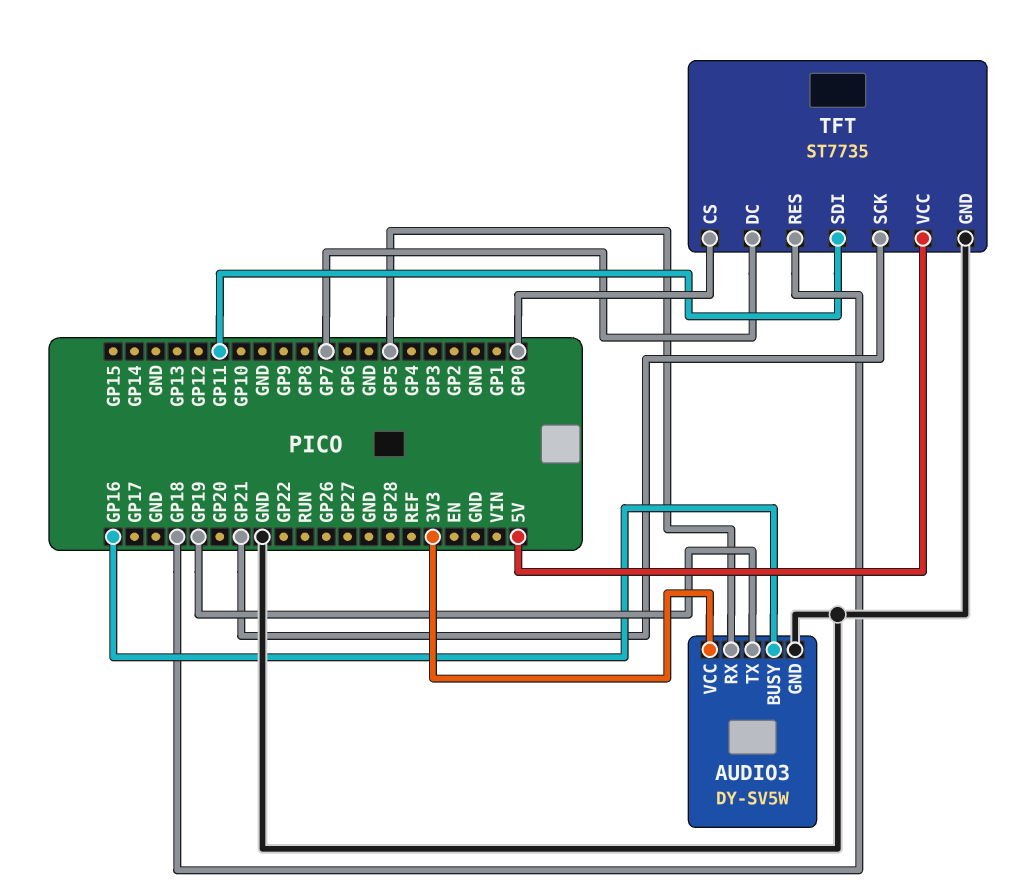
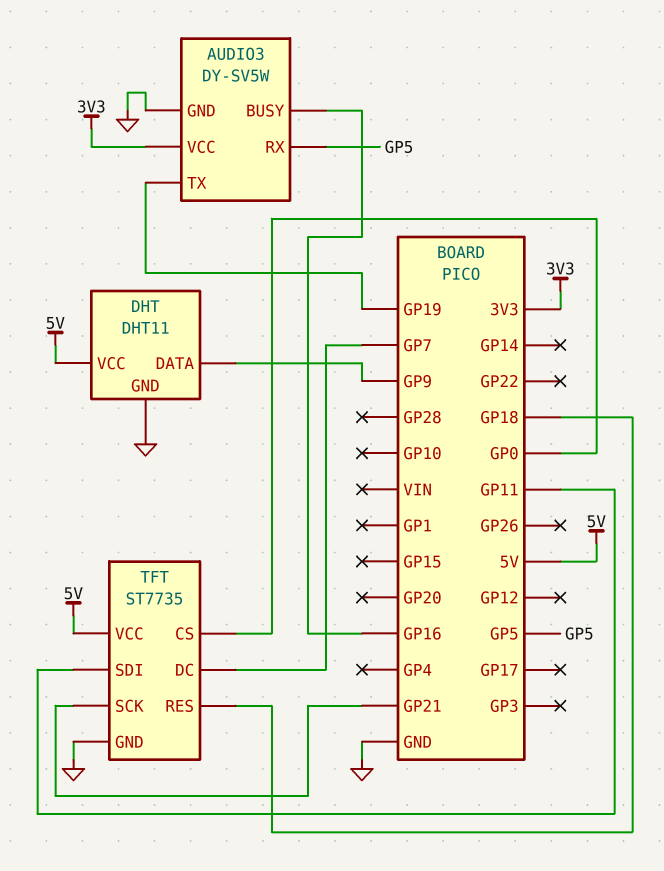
DHT: none -> DHT11
DHT pin DATA: none -> GP9
DHT pin GND: none -> GND
DHT pin VCC: none -> 5V

